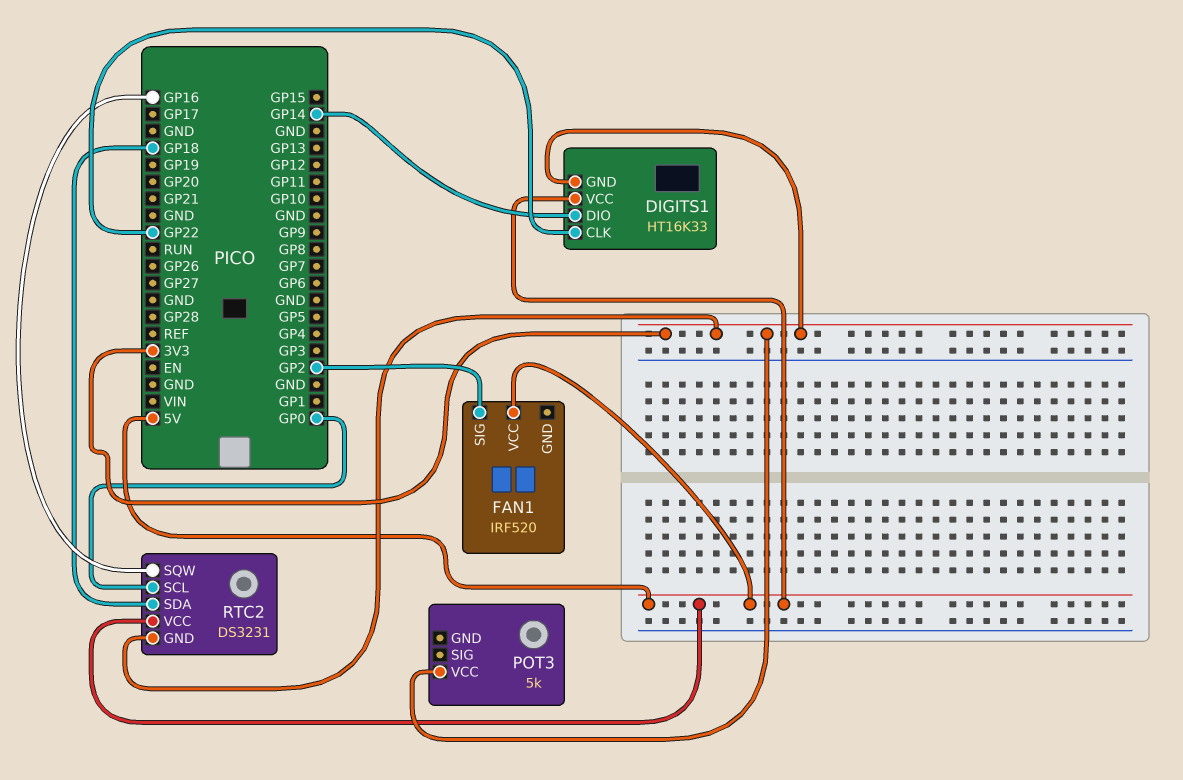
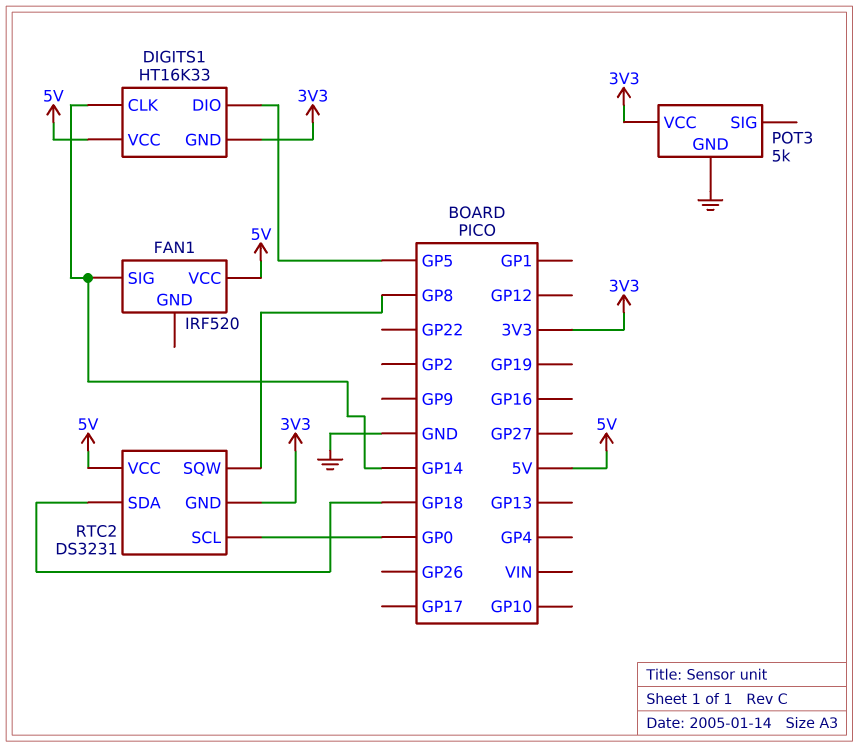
DIGITS1 pin CLK: GP22 -> GP14
DIGITS1 pin DIO: GP14 -> GP5
FAN1 pin SIG: GP2 -> GP14
POT3 pin GND: none -> GND
RTC2 pin SQW: GP16 -> GP8

